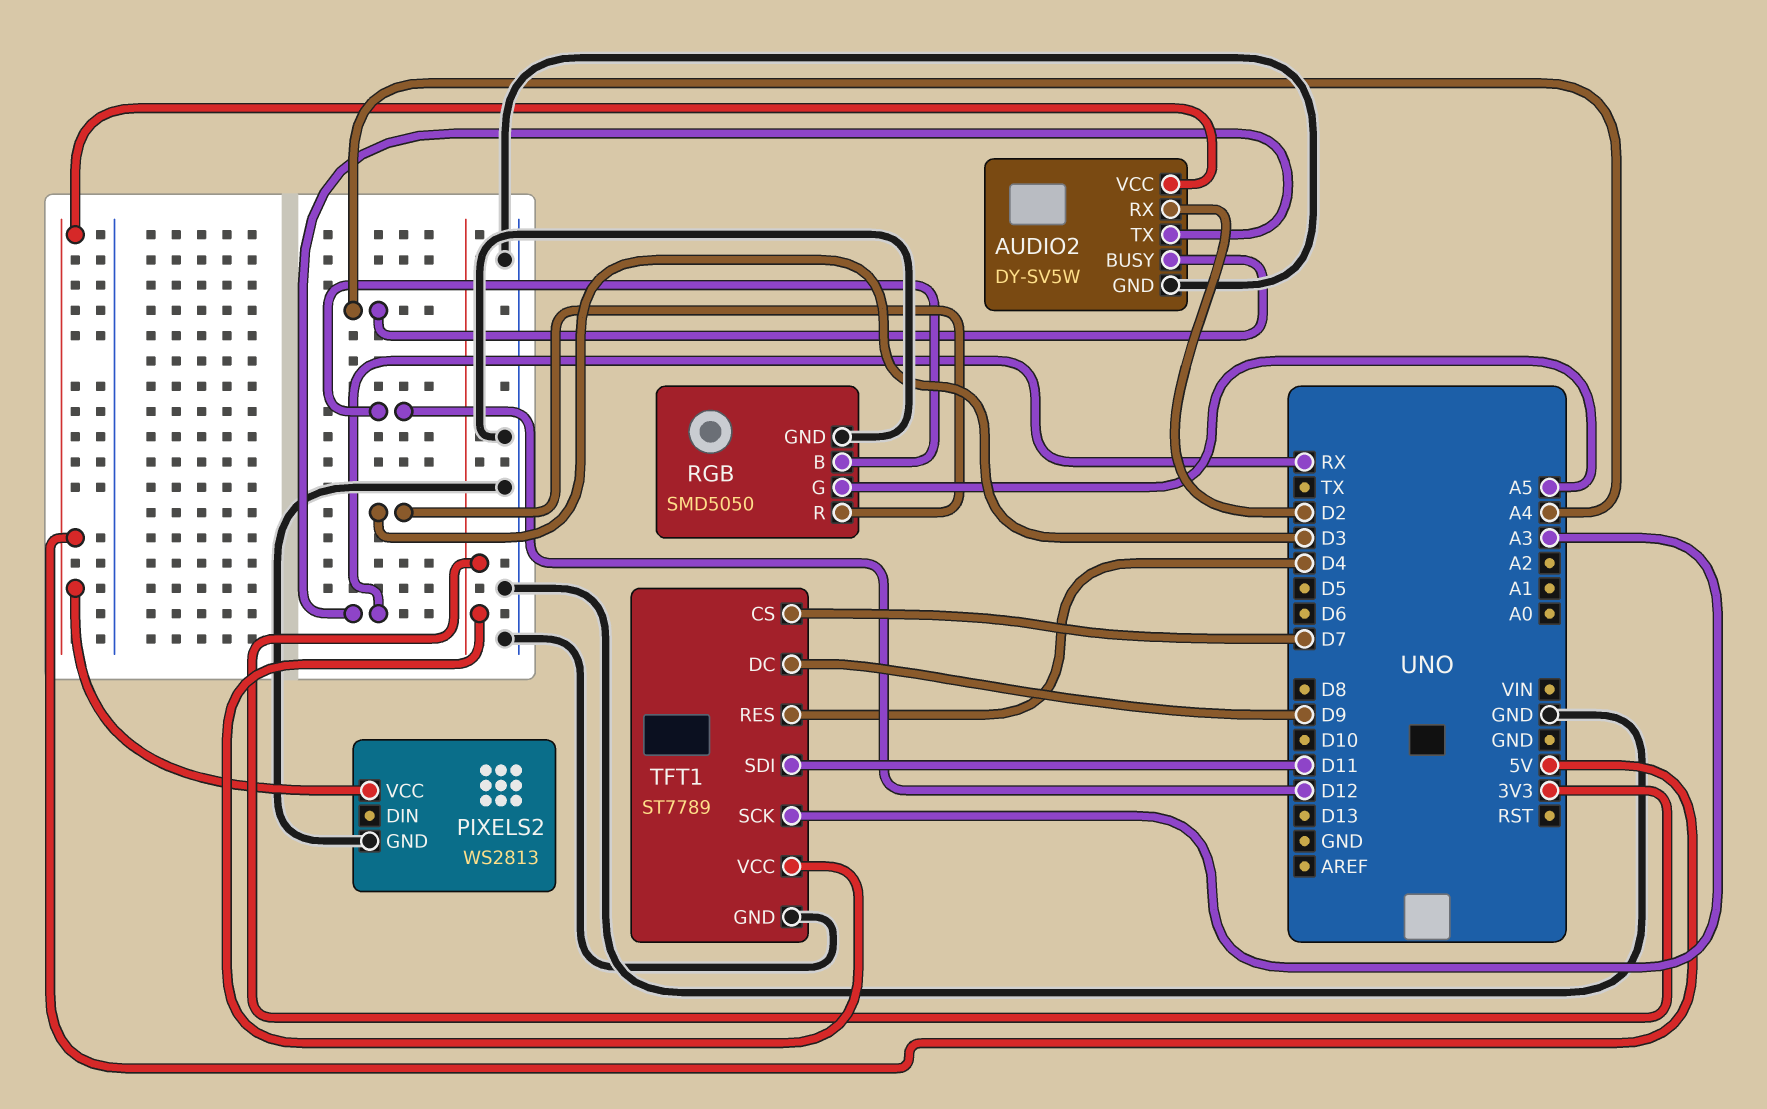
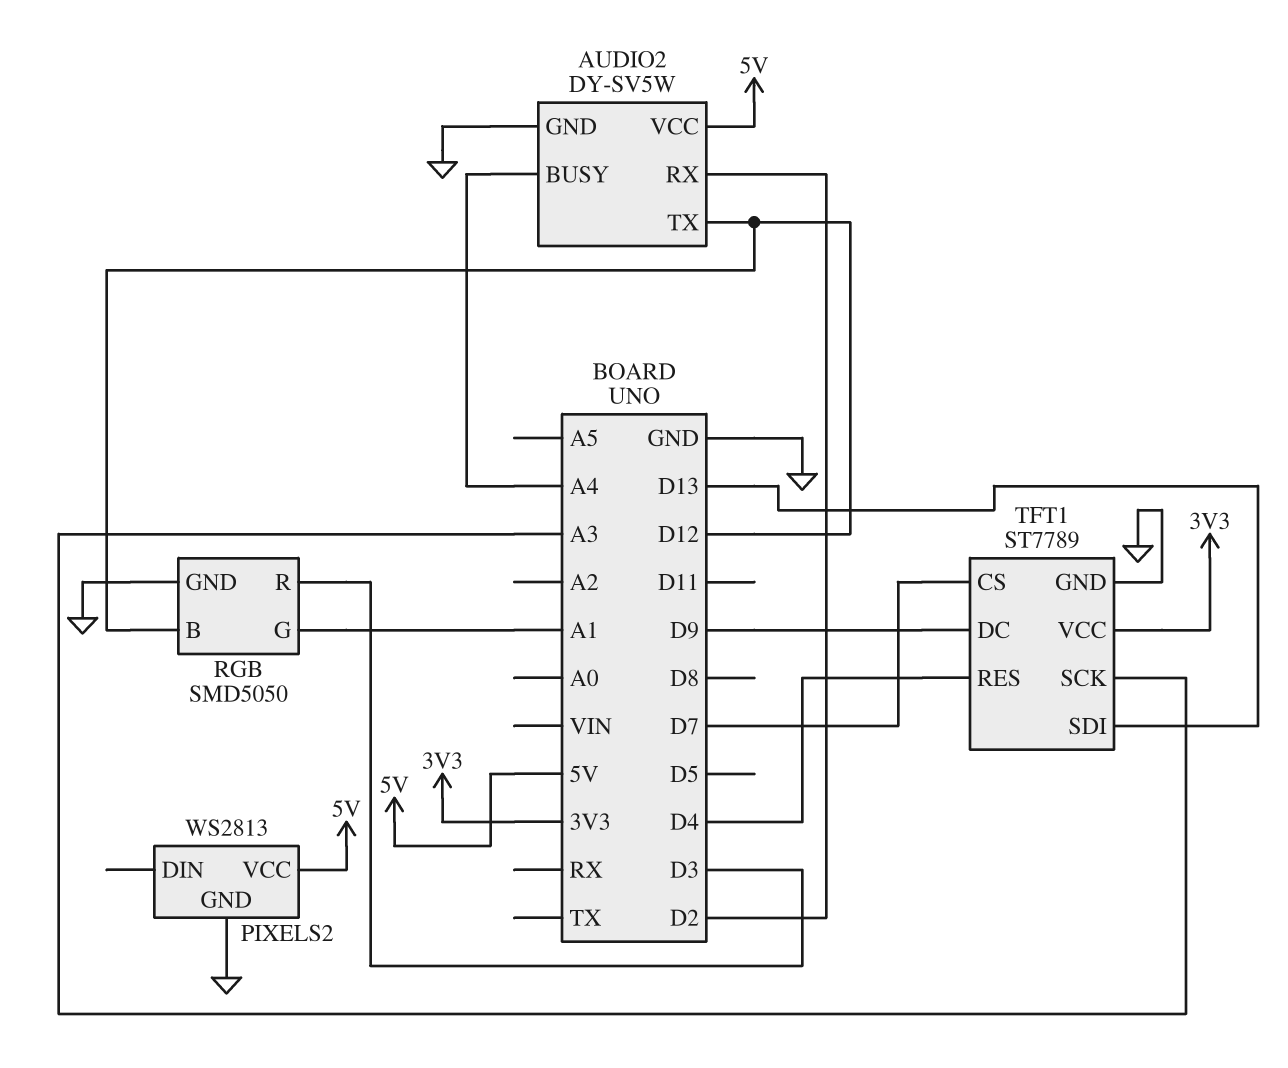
AUDIO2 pin TX: RX -> D12
RGB pin G: A5 -> A1
TFT1 pin SDI: D11 -> D13

